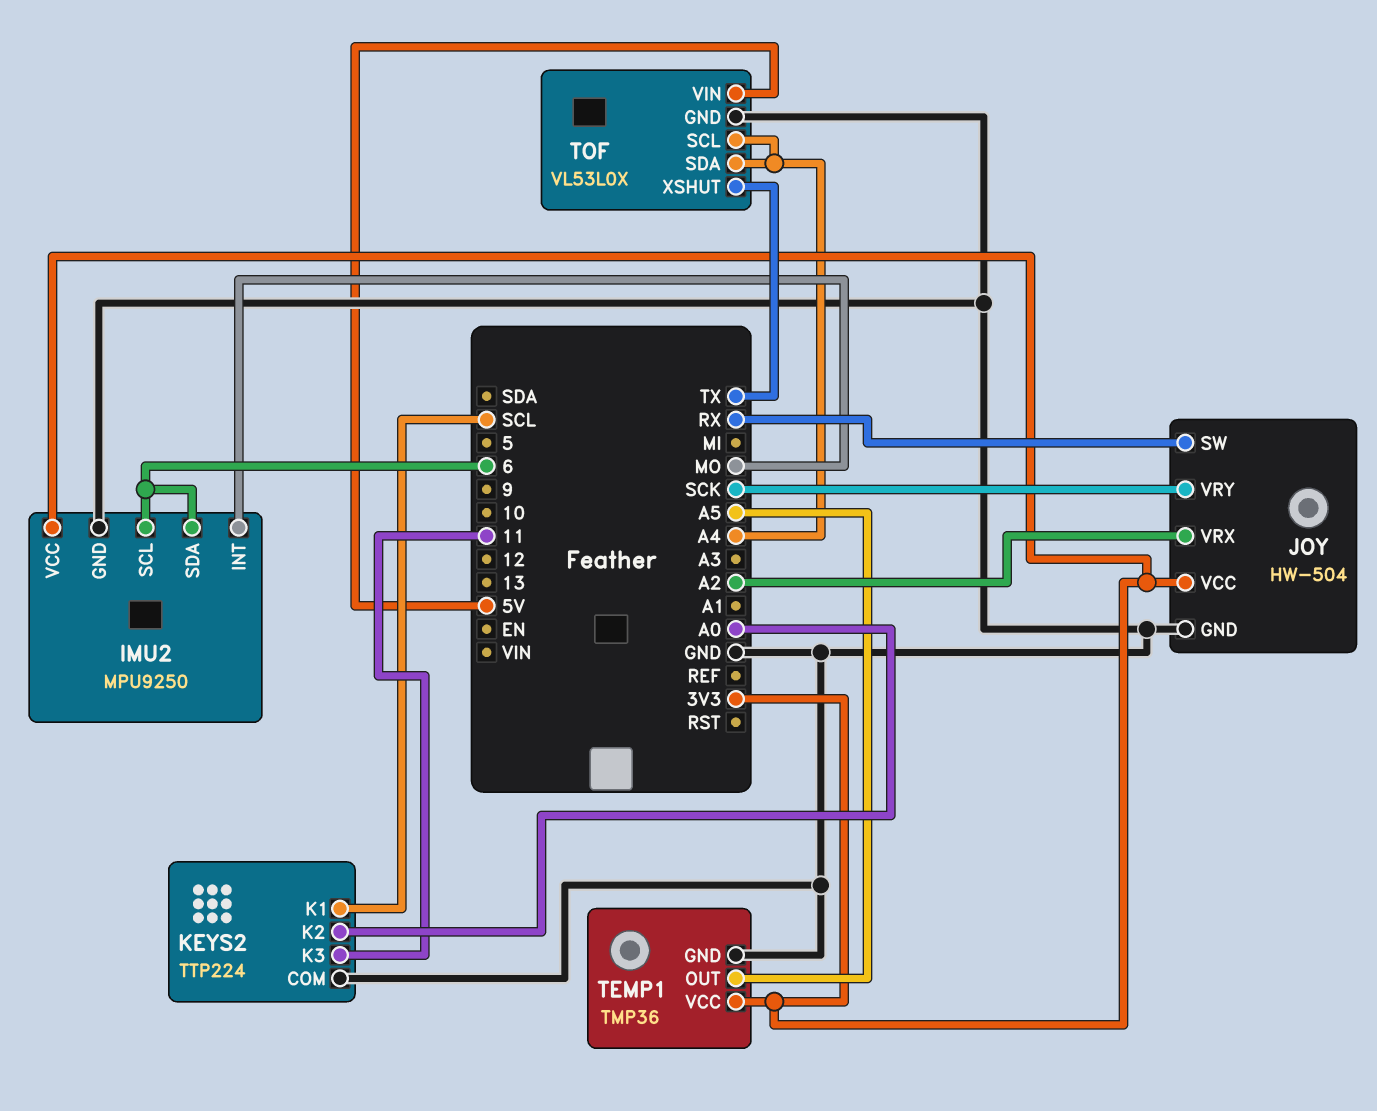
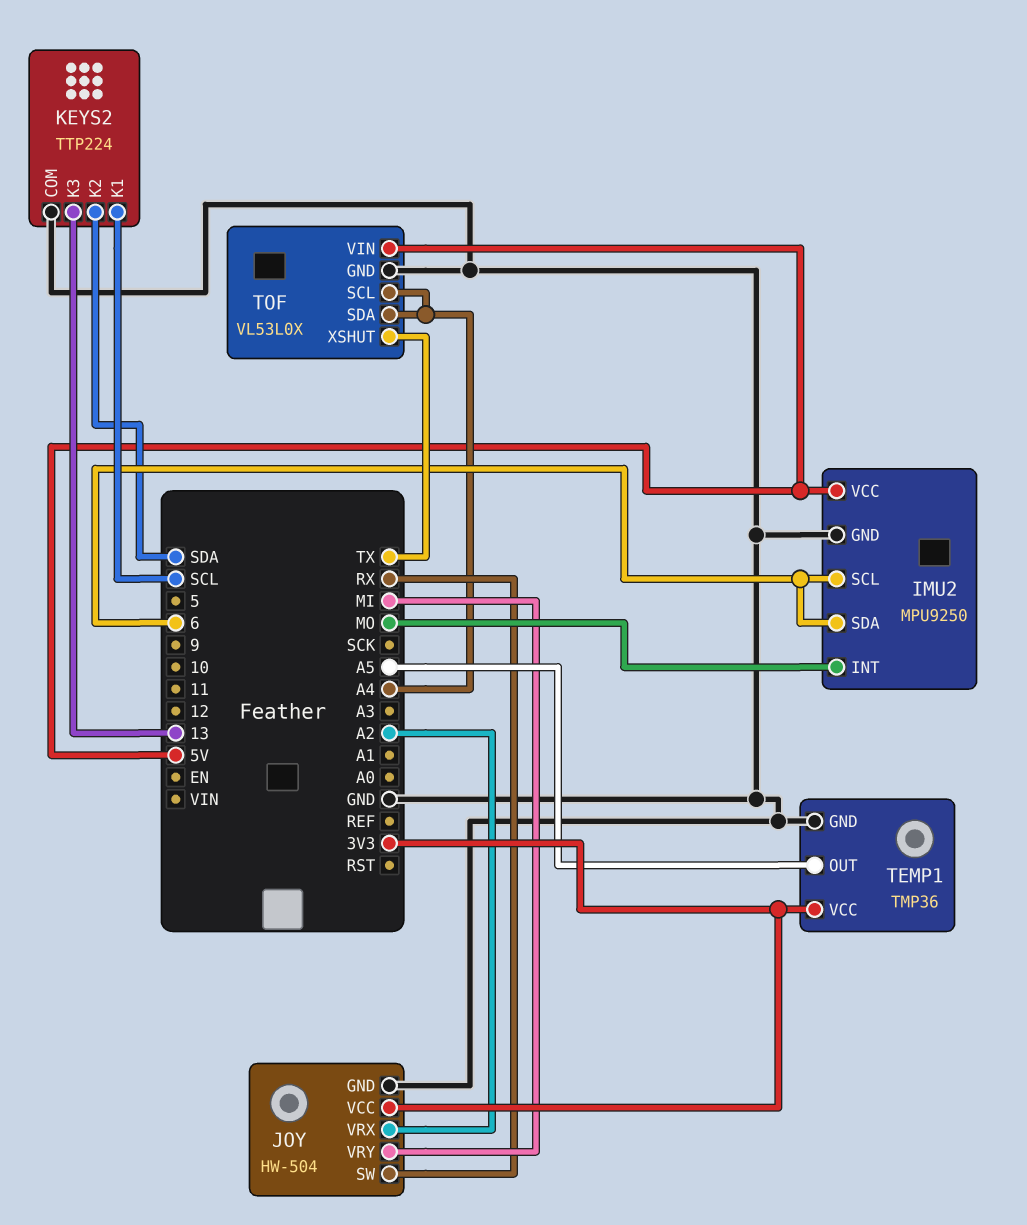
IMU2 pin VCC: 3V3 -> 5V
JOY pin VRY: SCK -> MI
KEYS2 pin K2: A0 -> SDA
KEYS2 pin K3: 11 -> 13

